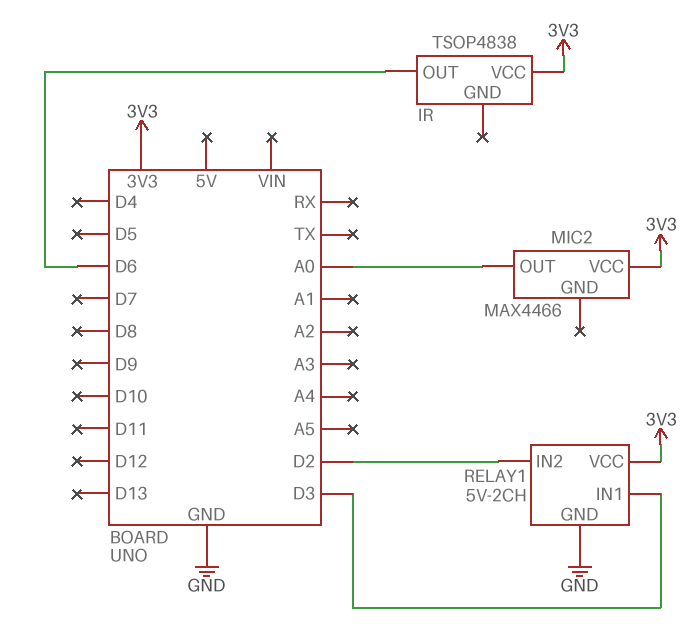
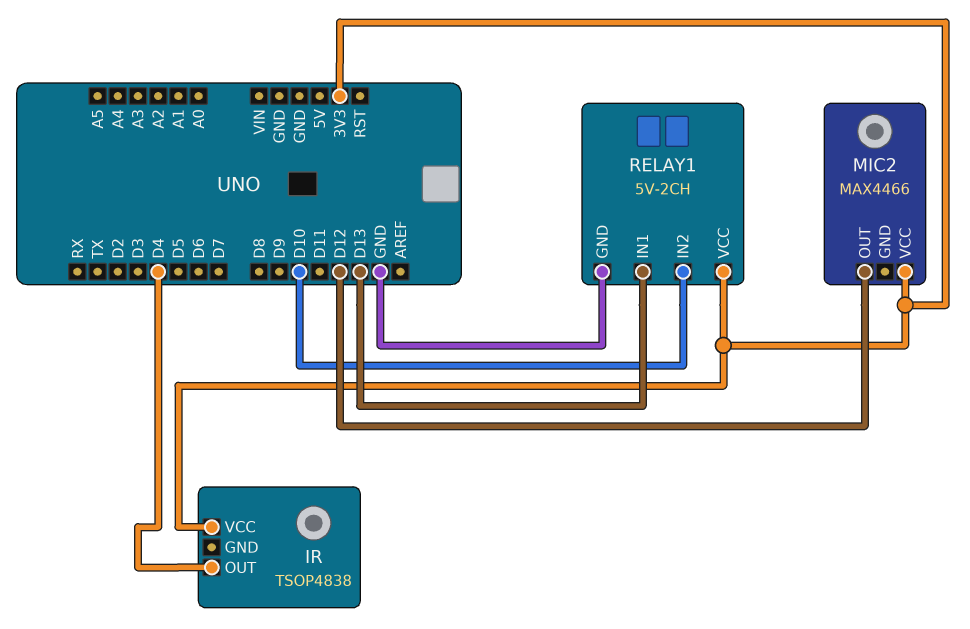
IR pin OUT: D6 -> D4
MIC2 pin OUT: A0 -> D12
RELAY1 pin IN1: D3 -> D13
RELAY1 pin IN2: D2 -> D10

